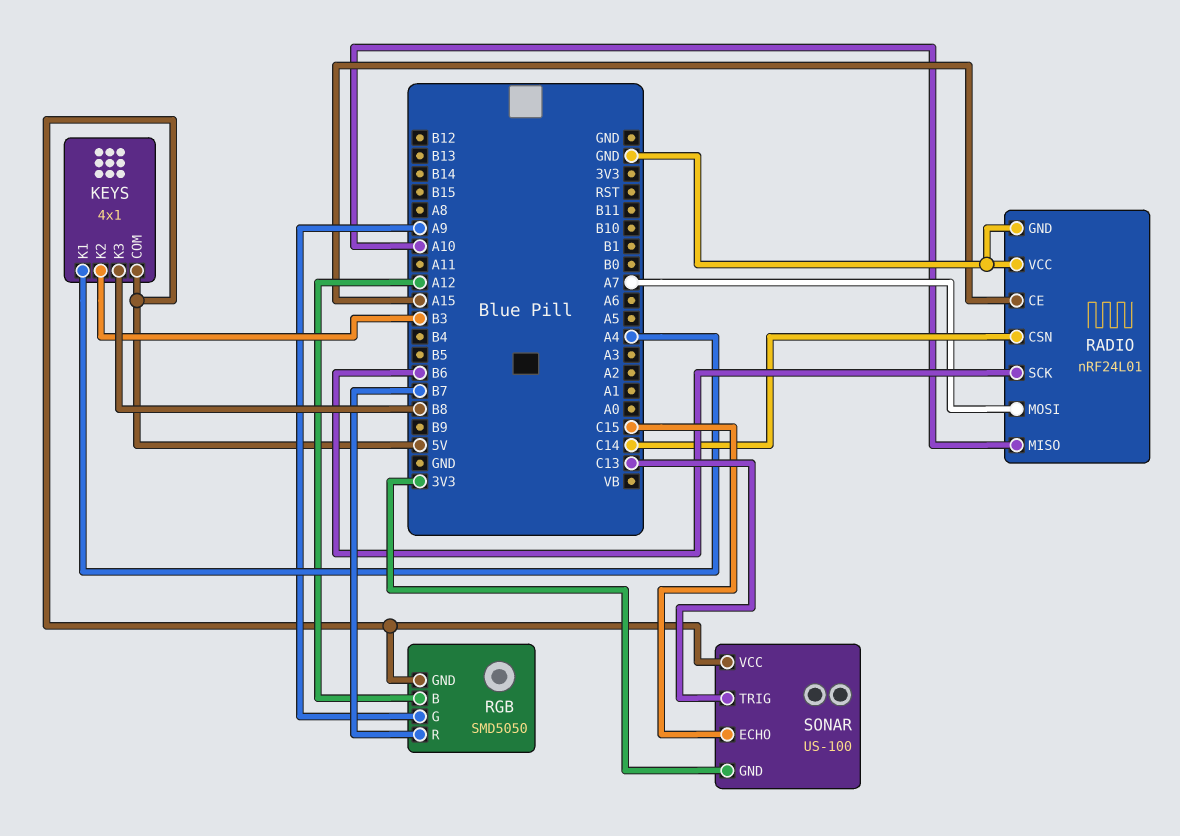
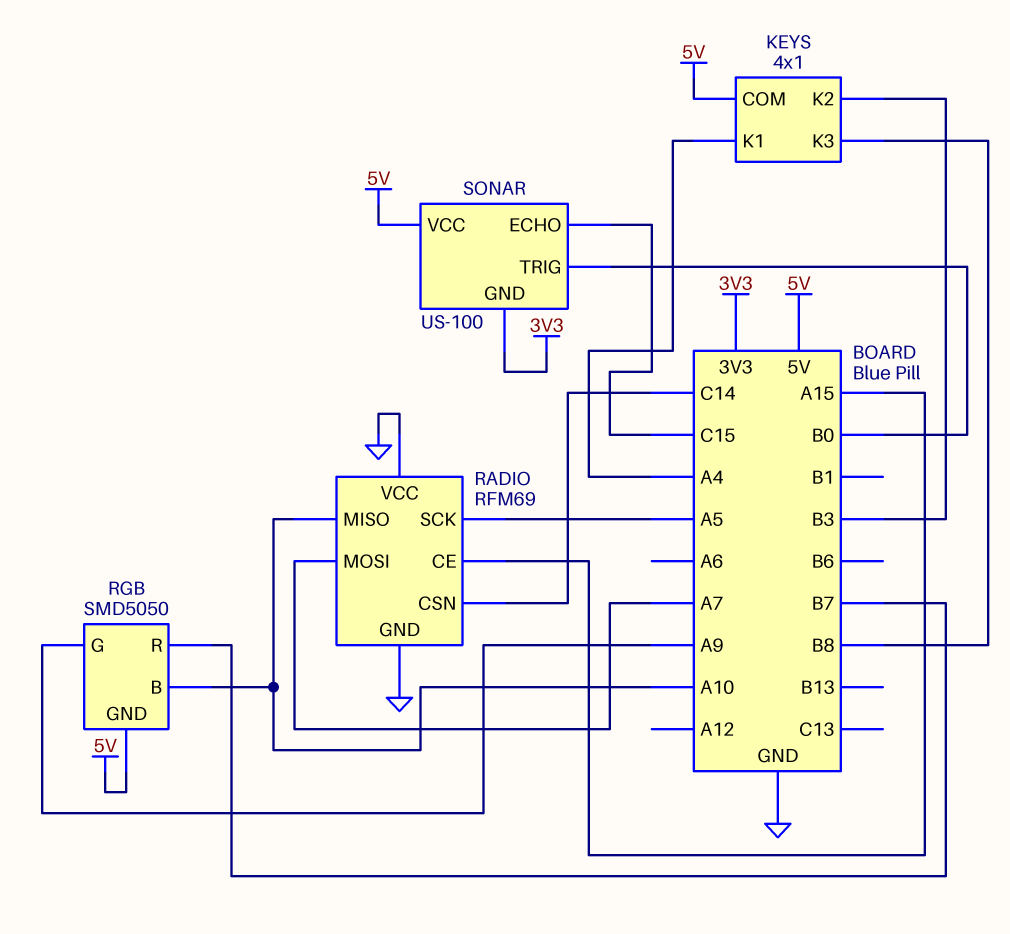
RADIO: nRF24L01 -> RFM69
RADIO pin SCK: B6 -> A5
RGB pin B: A12 -> A10
SONAR pin TRIG: C13 -> B0

